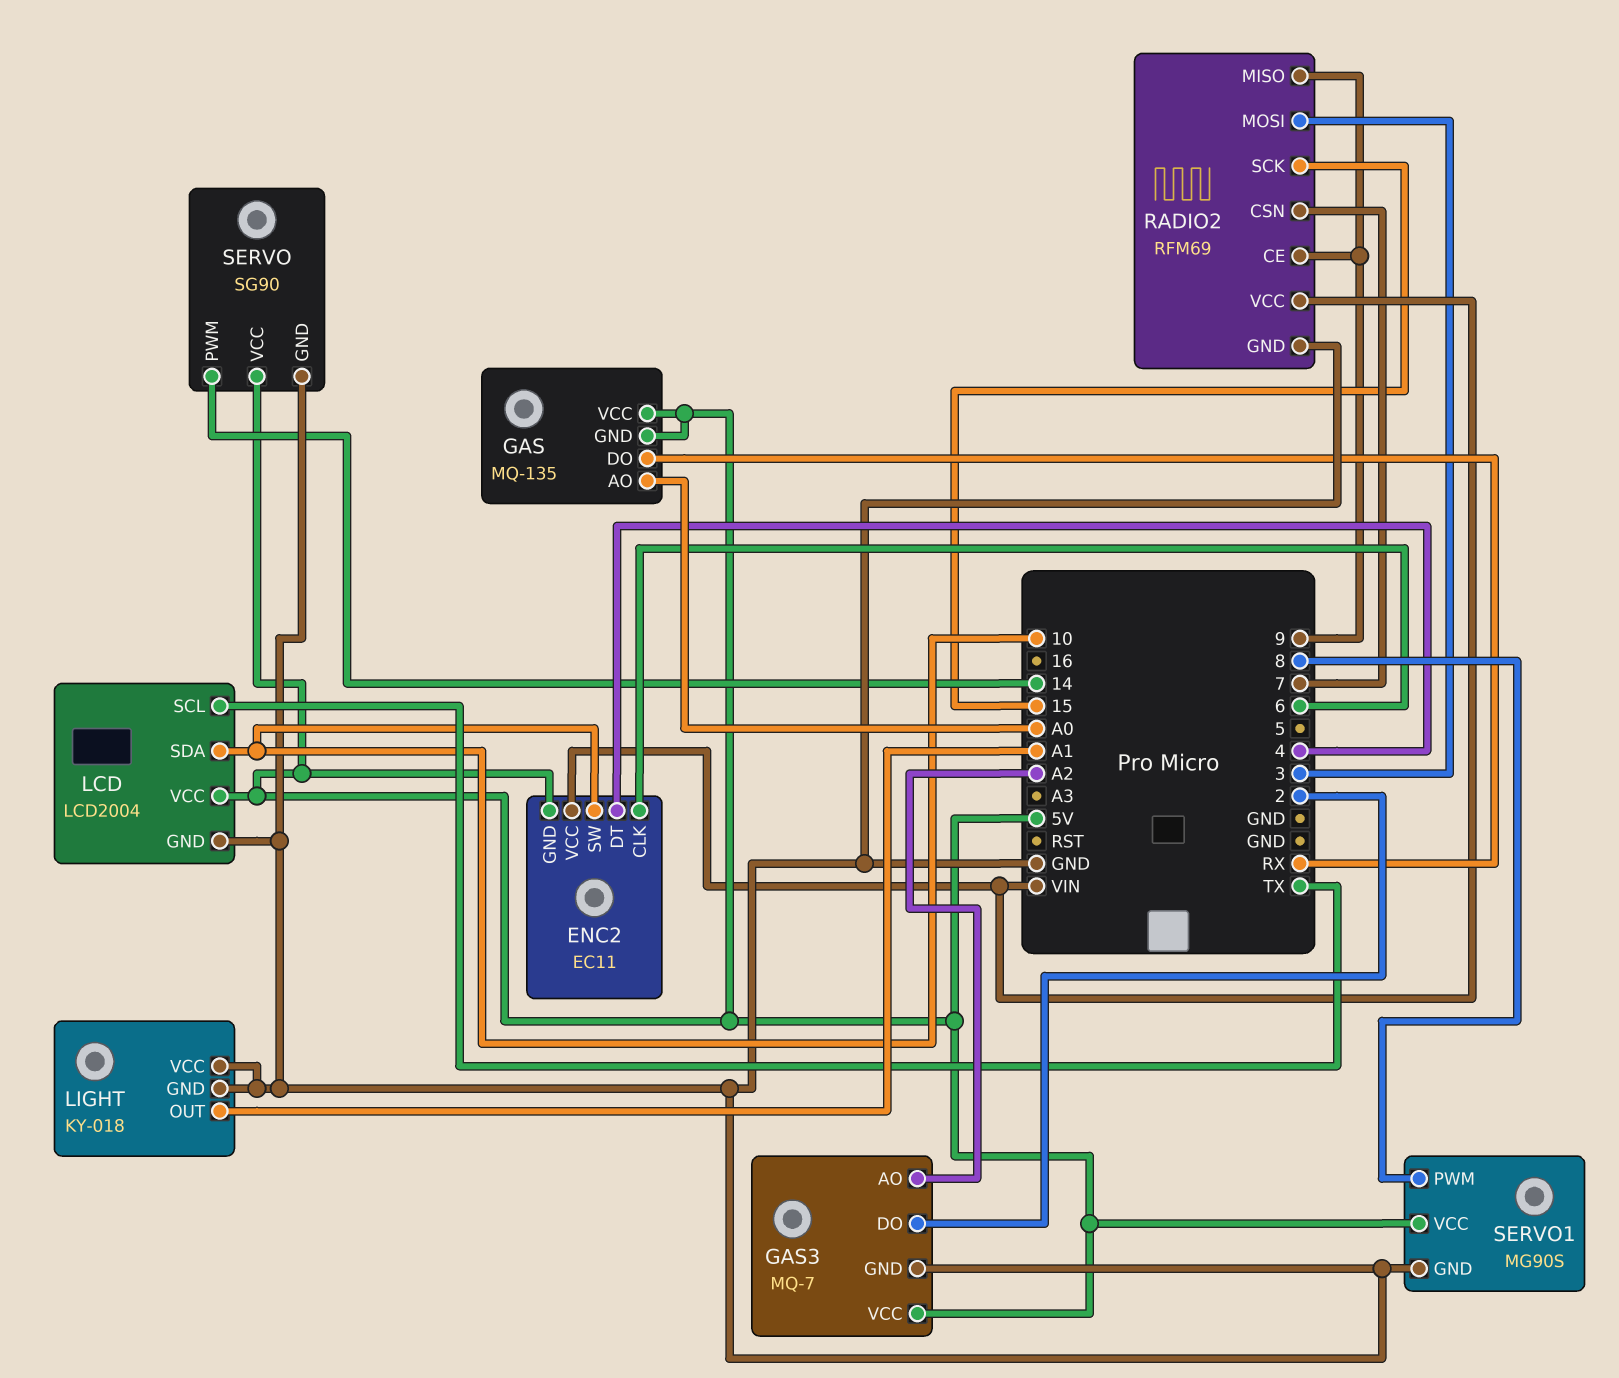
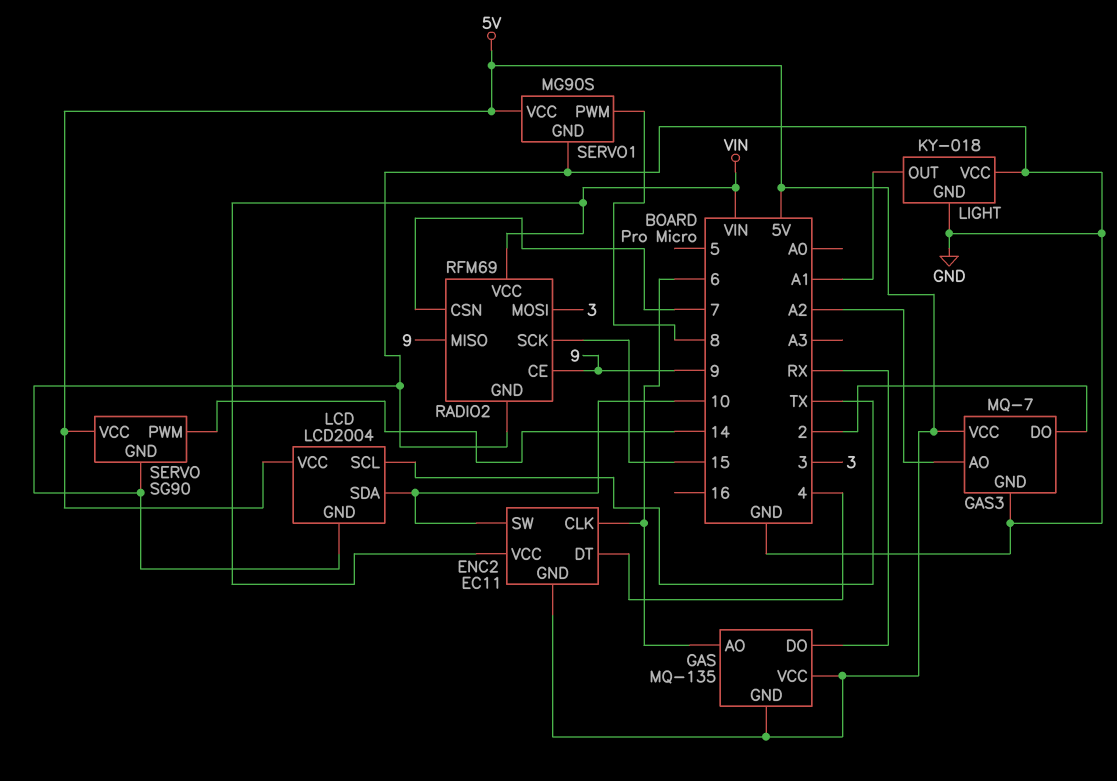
GAS pin AO: A0 -> 6

